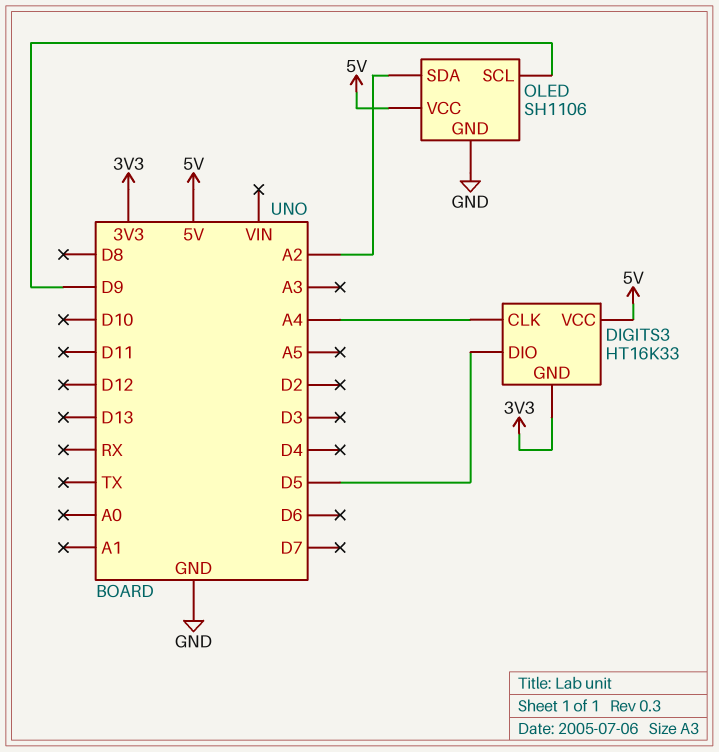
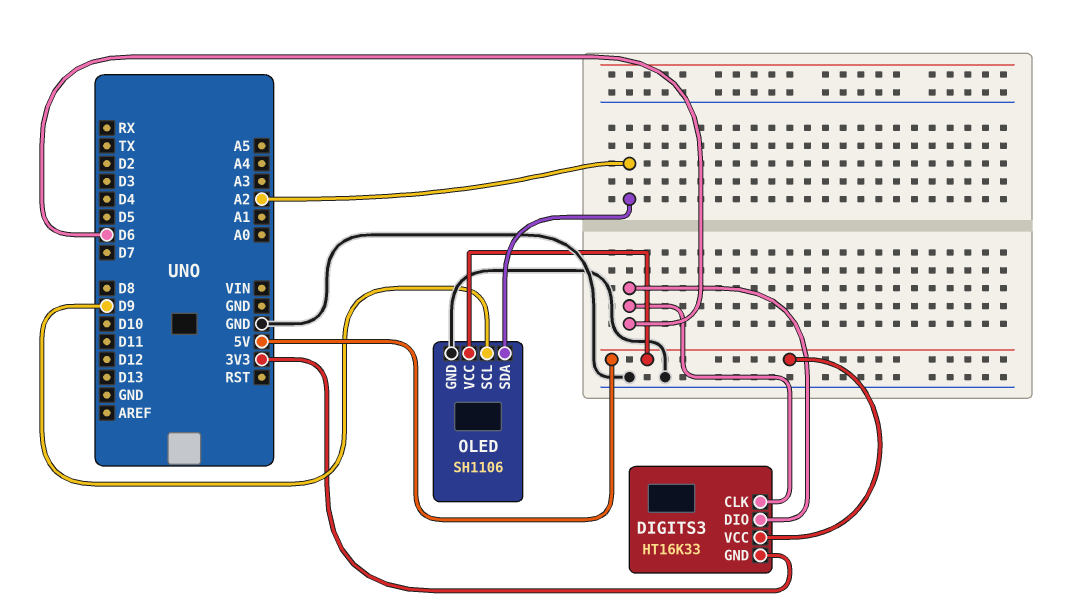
DIGITS3 pin CLK: A4 -> D6
DIGITS3 pin DIO: D5 -> D6

